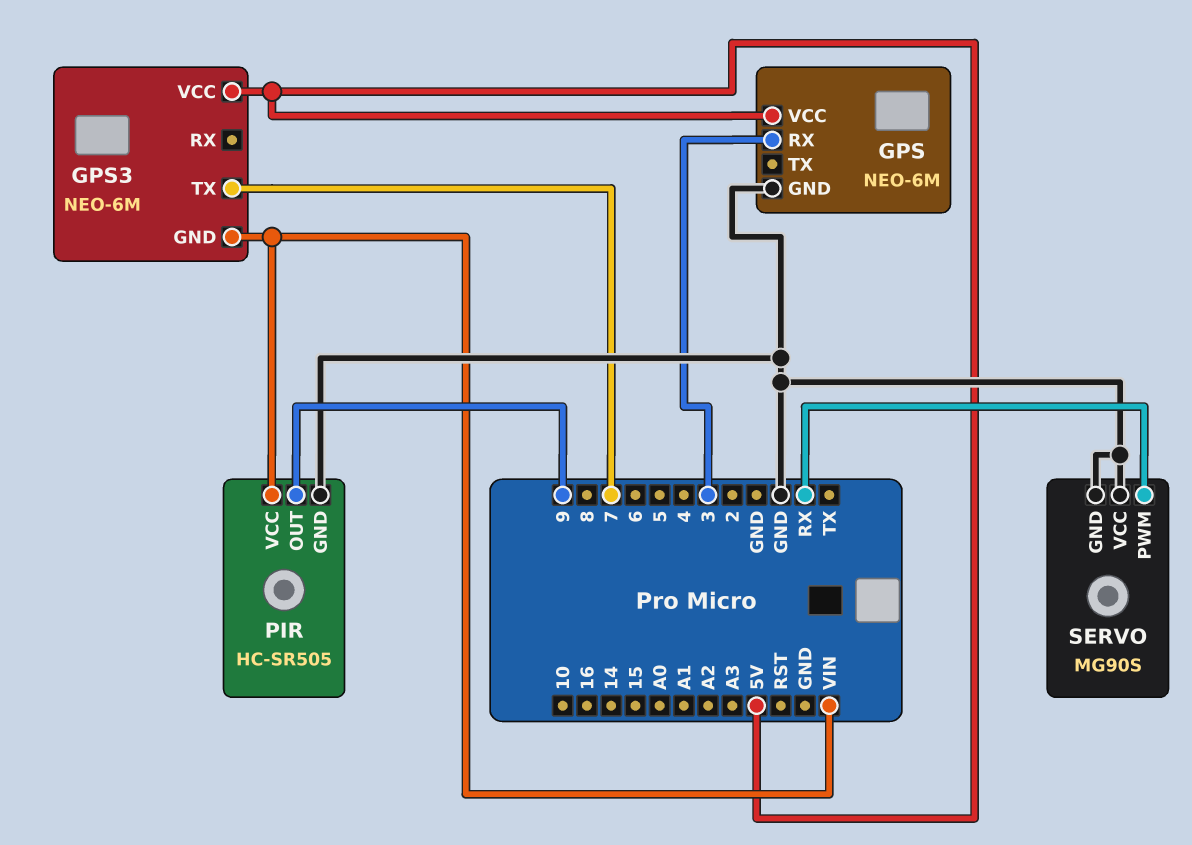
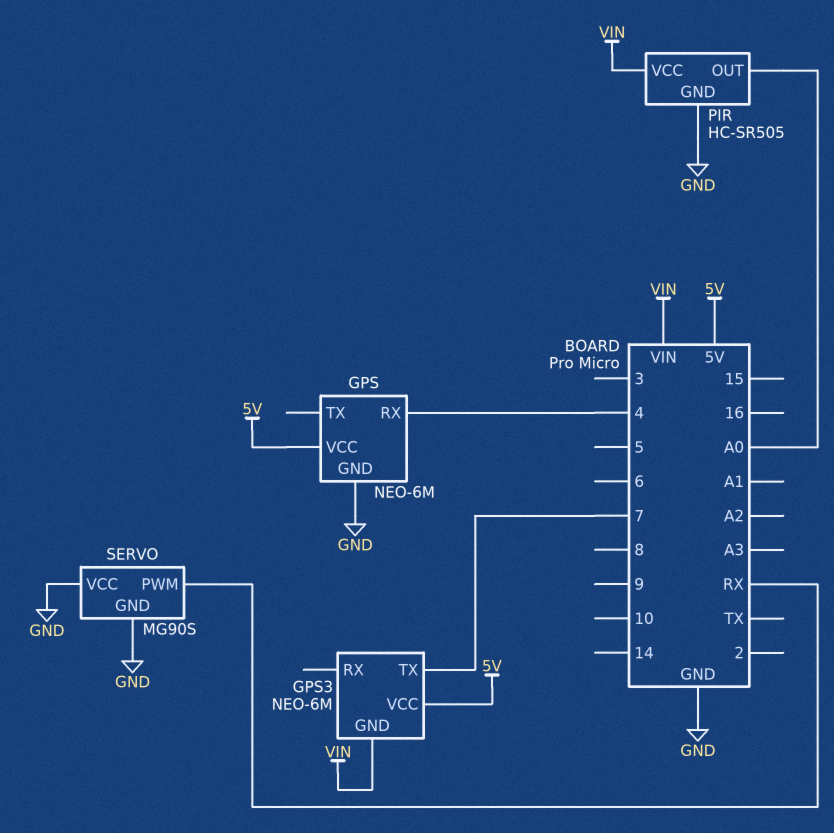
GPS pin RX: 3 -> 4
PIR pin OUT: 9 -> A0

